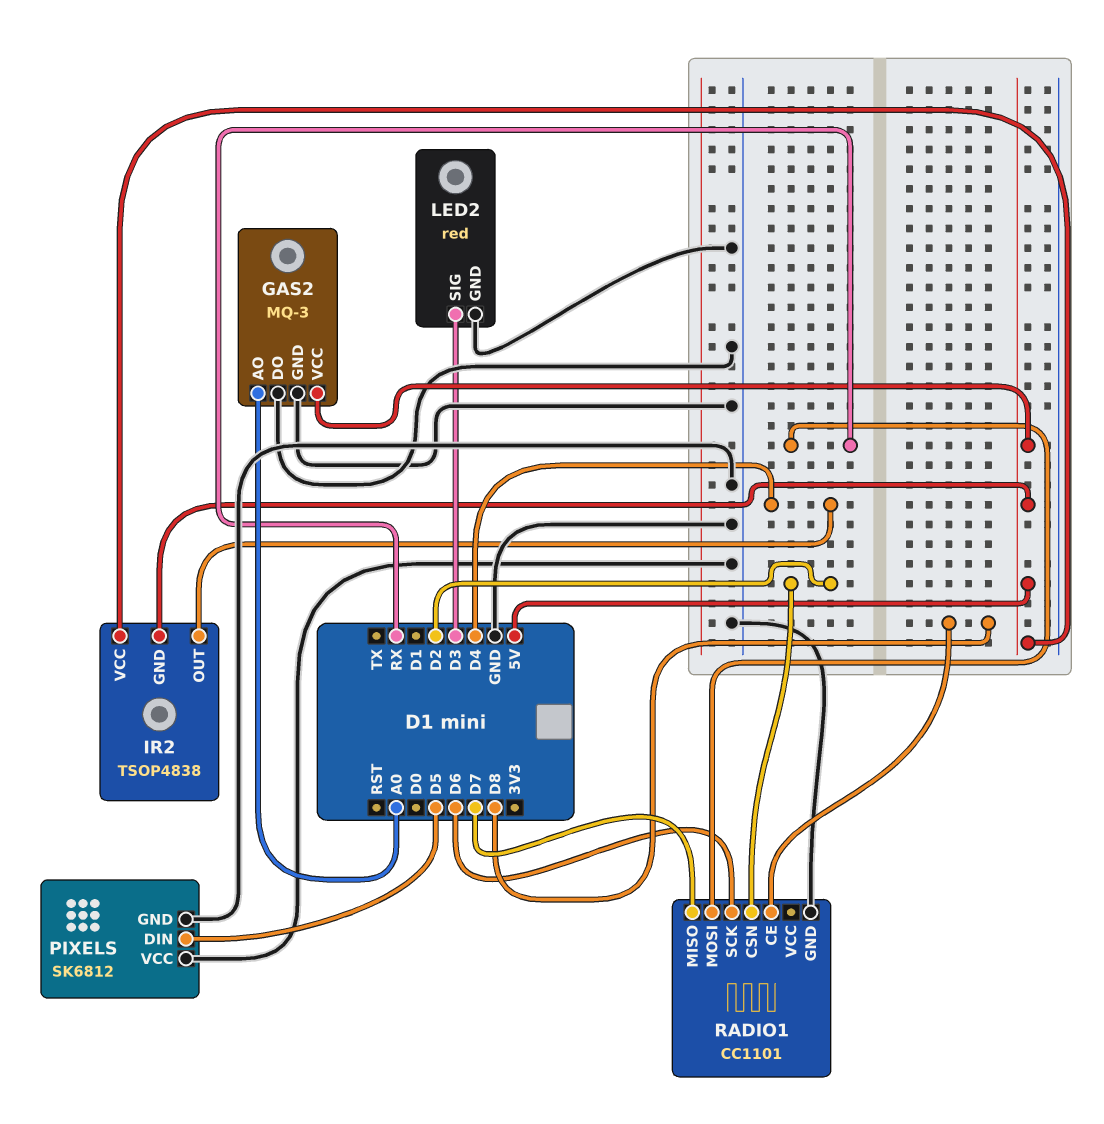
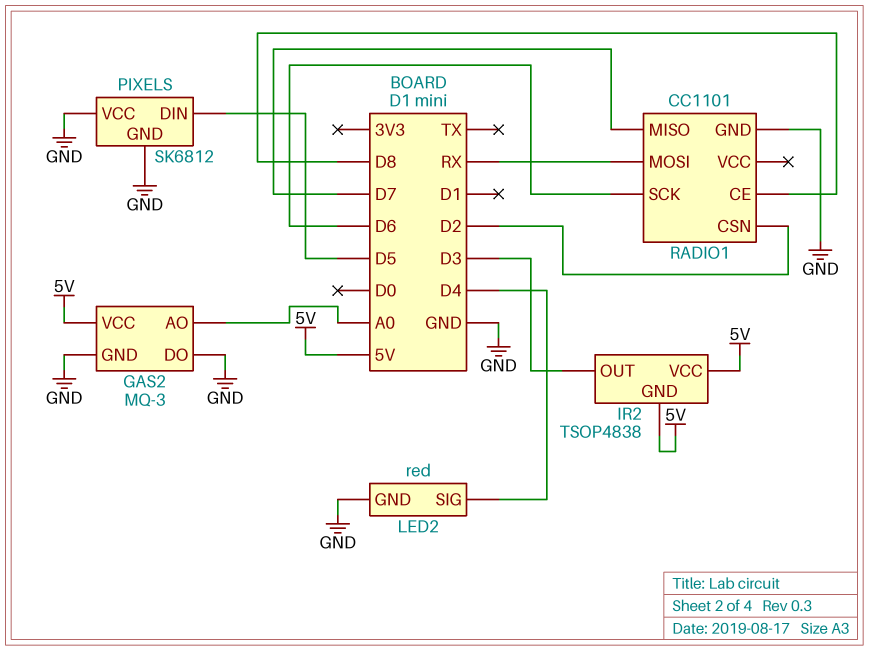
IR2 pin OUT: D4 -> D3
LED2 pin SIG: D3 -> D4

